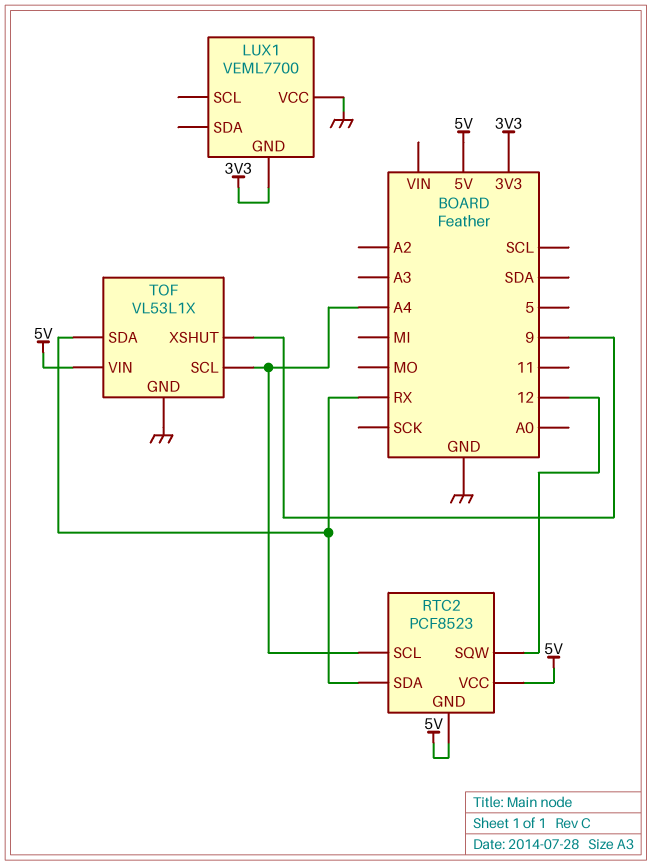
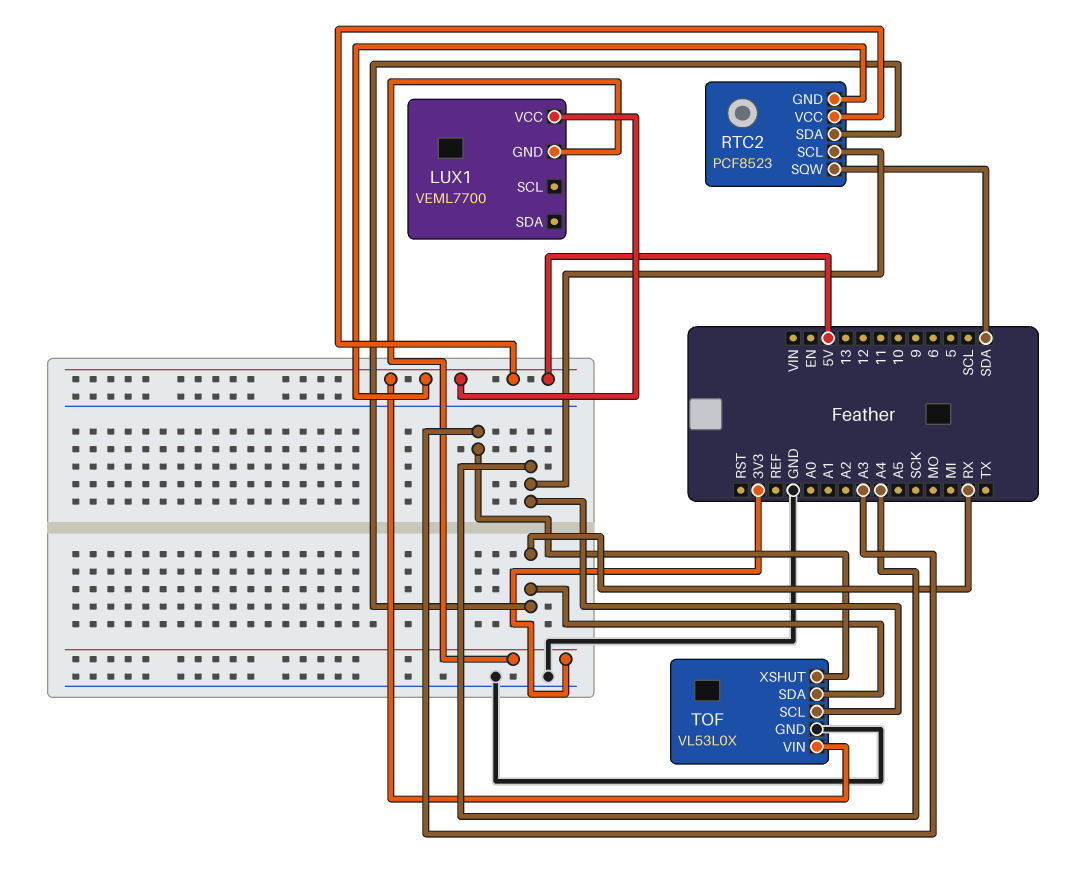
LUX1 pin VCC: GND -> 5V
RTC2 pin SQW: 12 -> SDA
TOF: VL53L1X -> VL53L0X
TOF pin XSHUT: 9 -> A3

